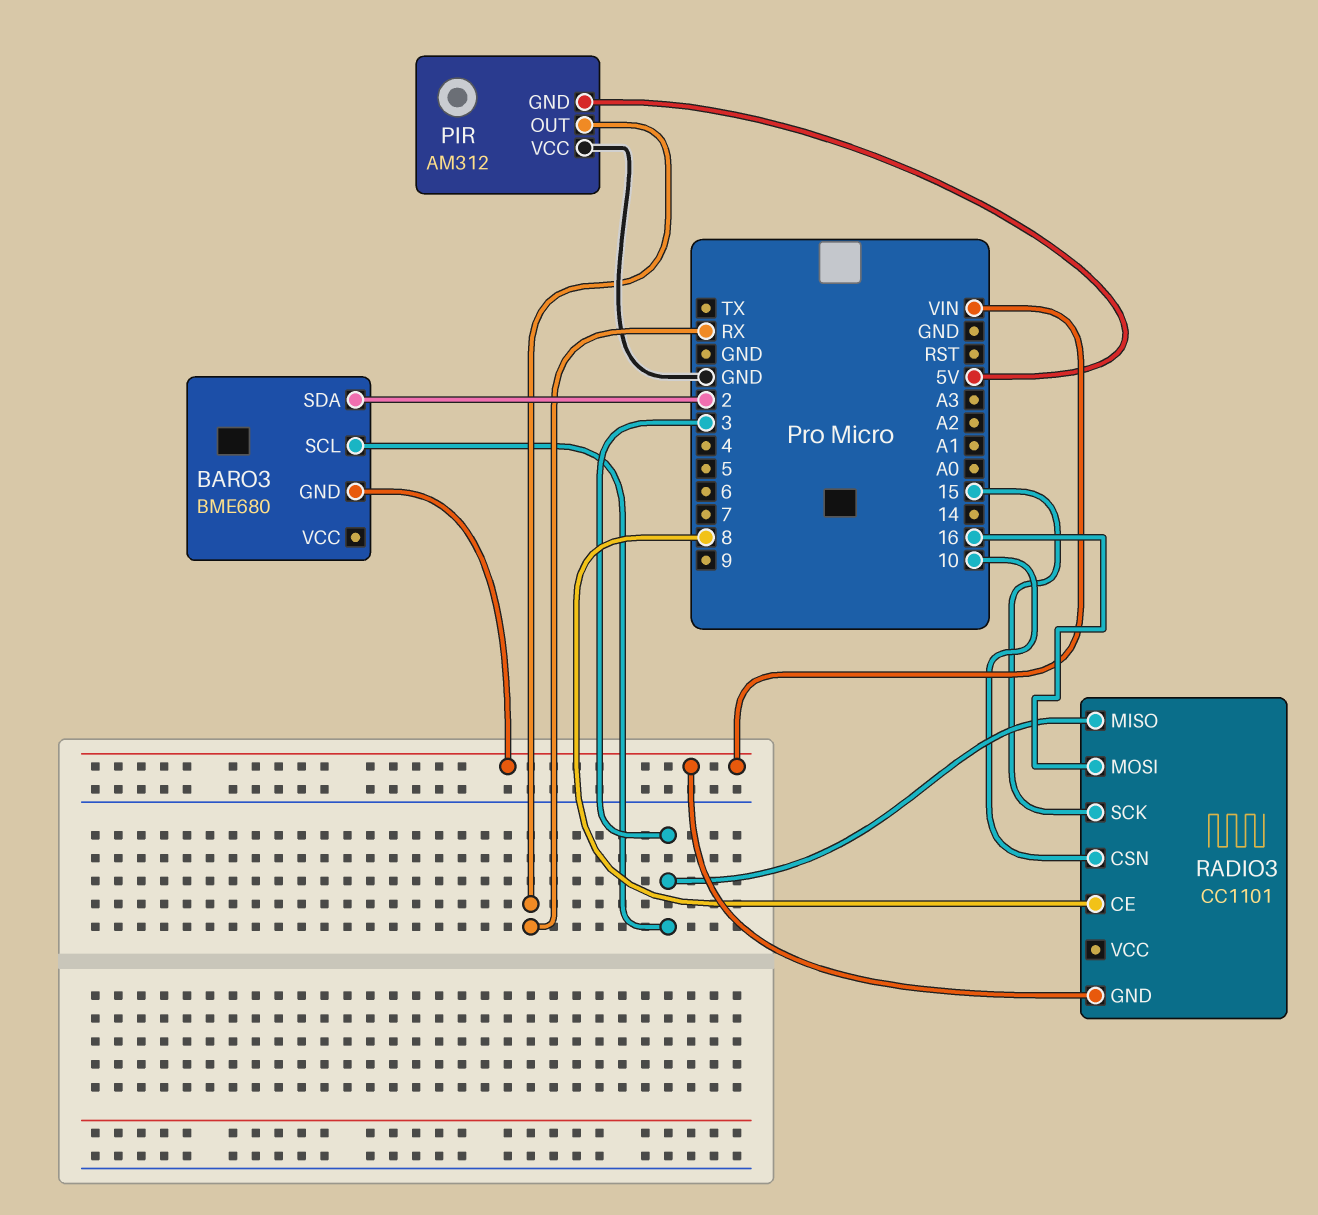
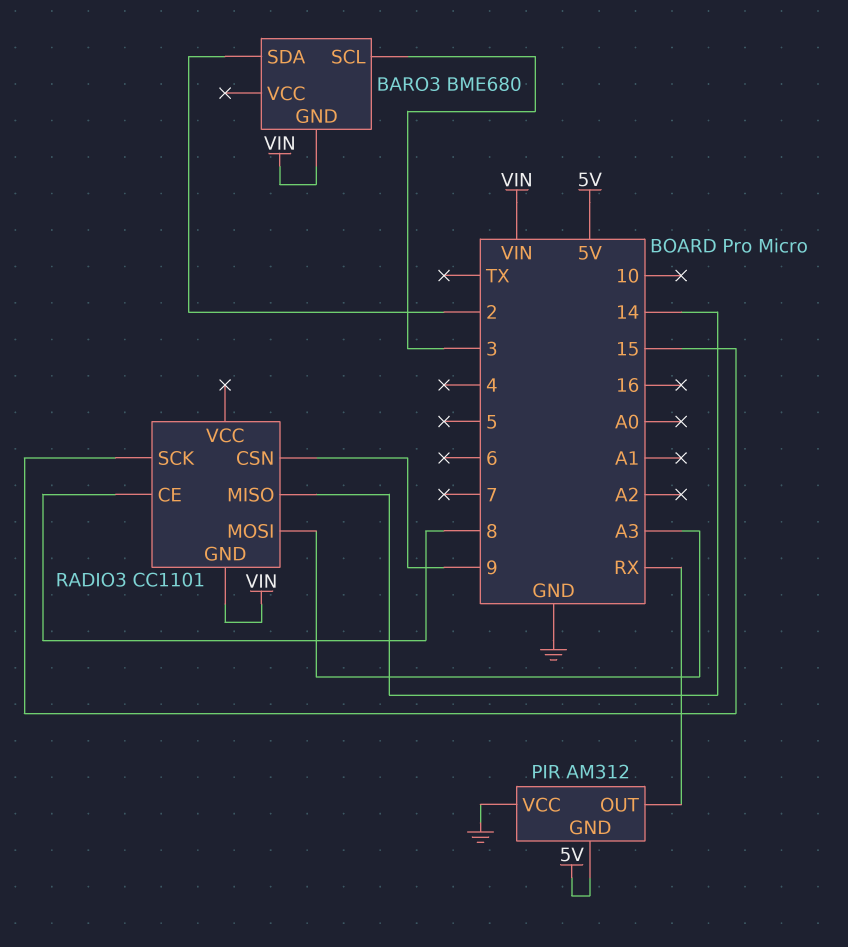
RADIO3 pin CSN: 10 -> 9
RADIO3 pin MISO: 3 -> 14
RADIO3 pin MOSI: 16 -> A3

